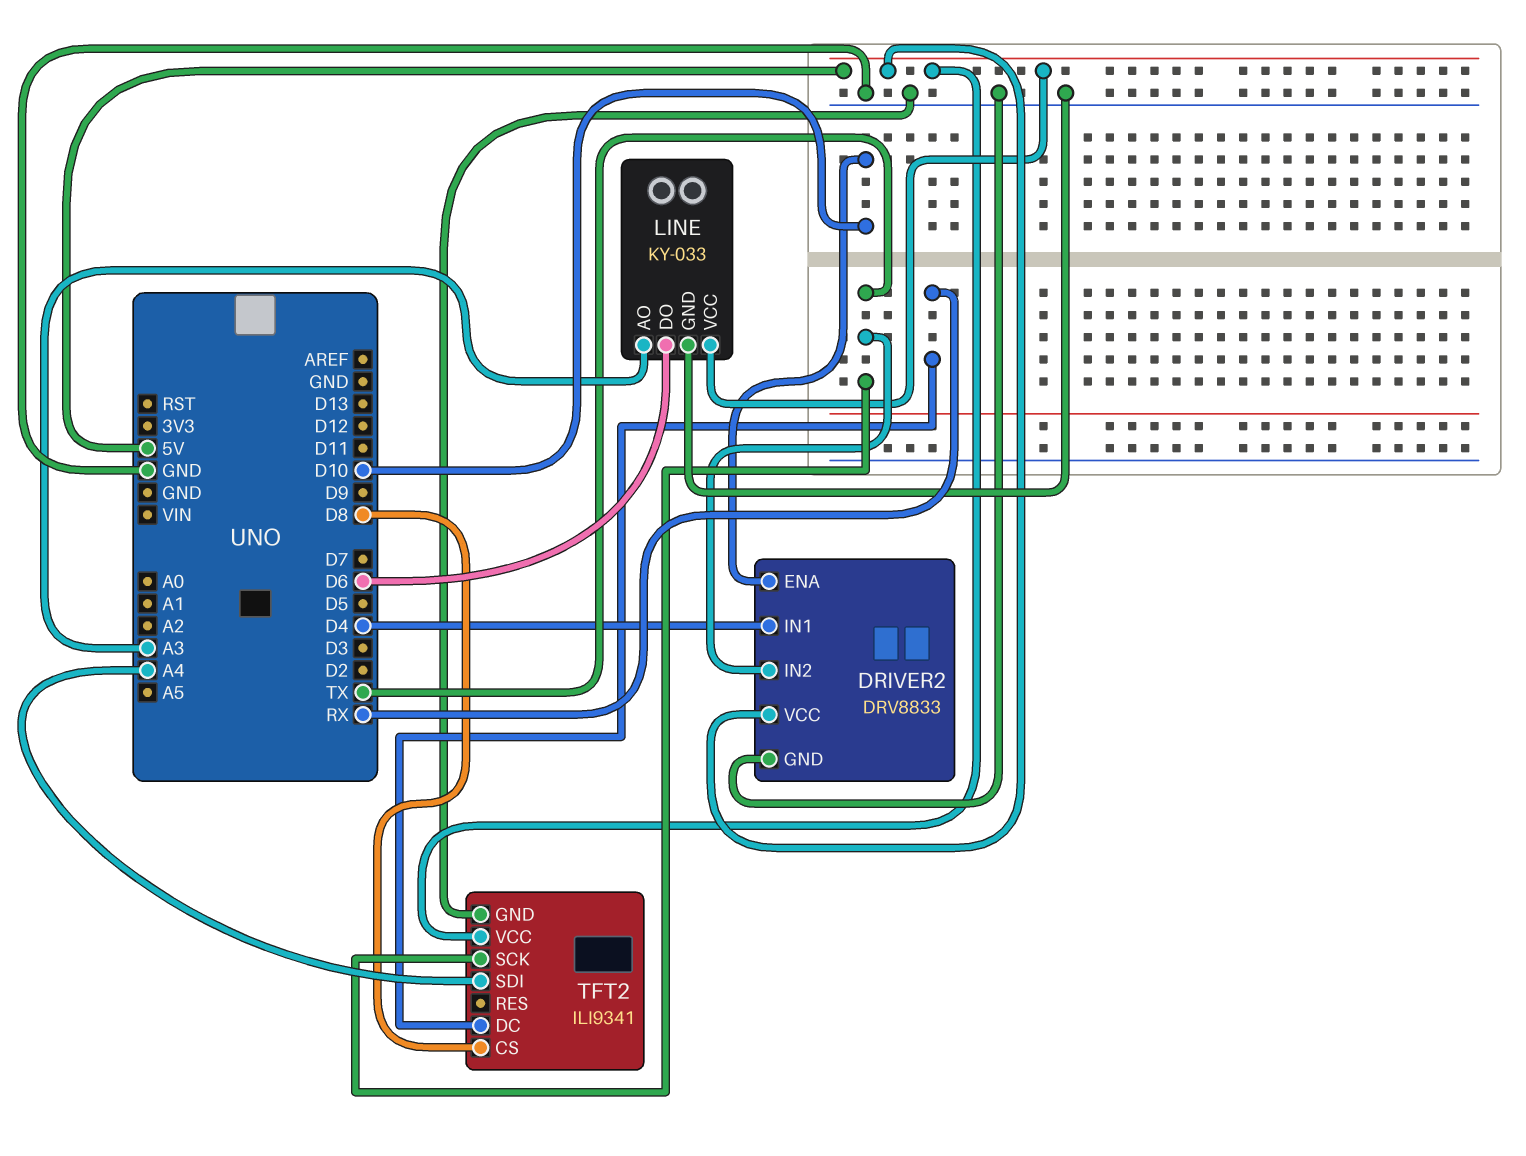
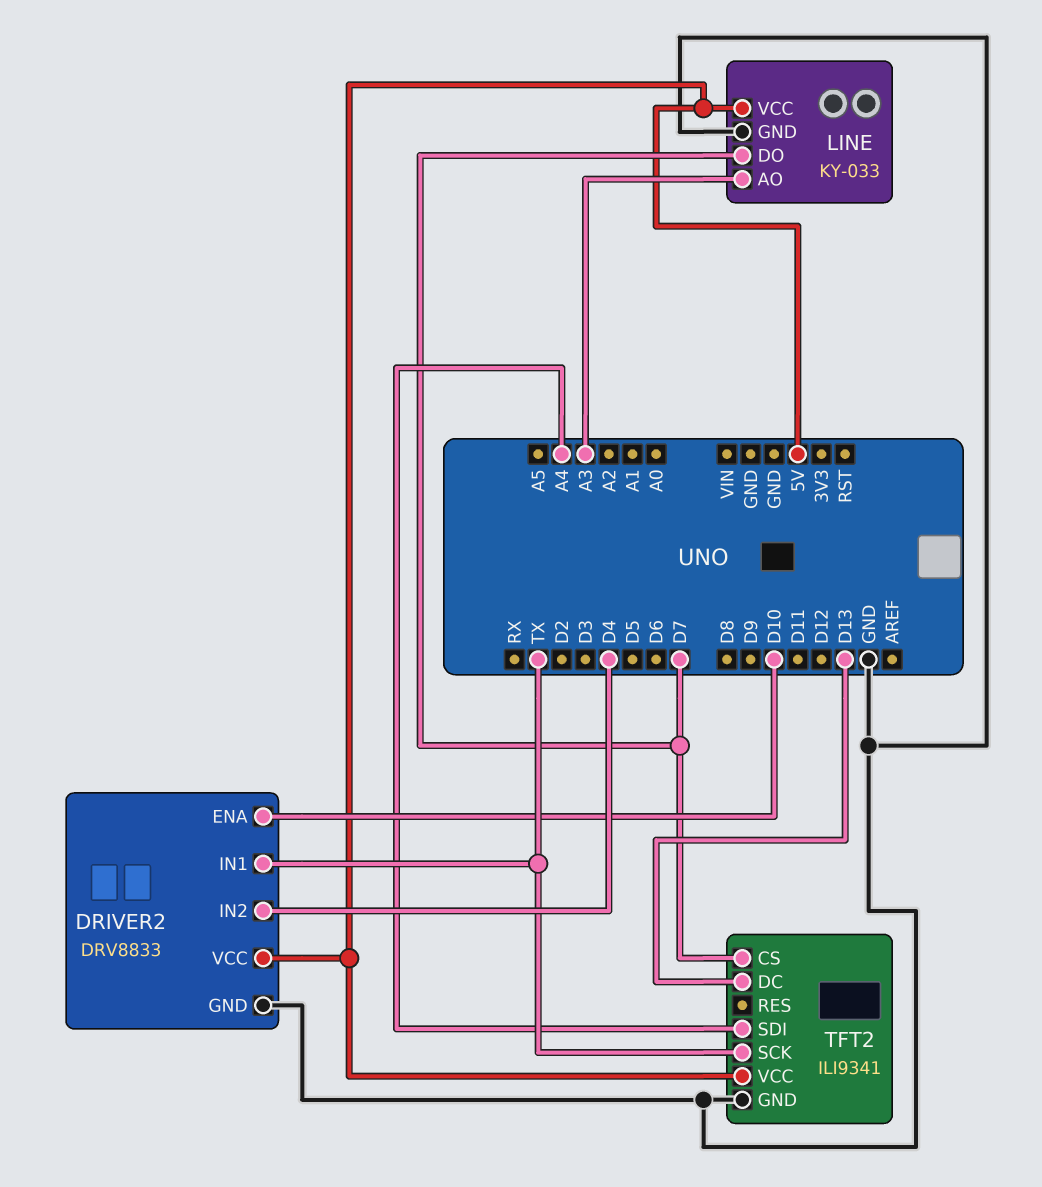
DRIVER2 pin IN1: D4 -> TX
DRIVER2 pin IN2: TX -> D4
LINE pin DO: D6 -> D7
TFT2 pin CS: D8 -> D7
TFT2 pin DC: RX -> D13

